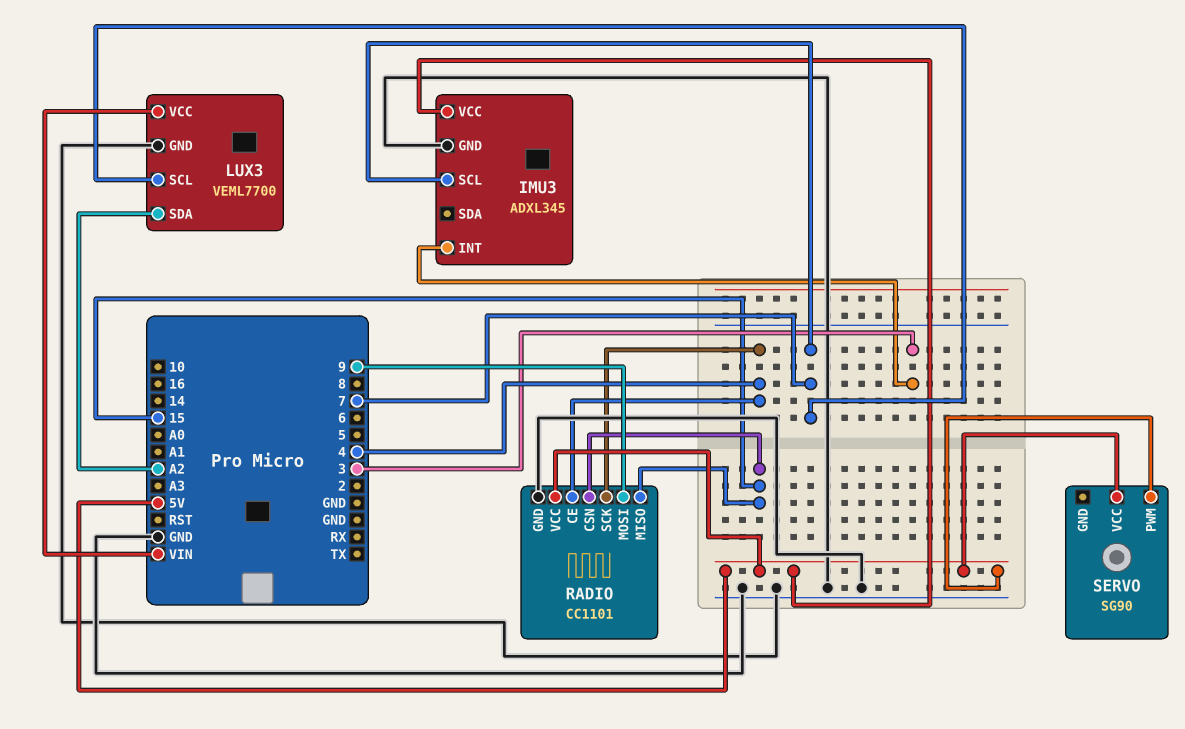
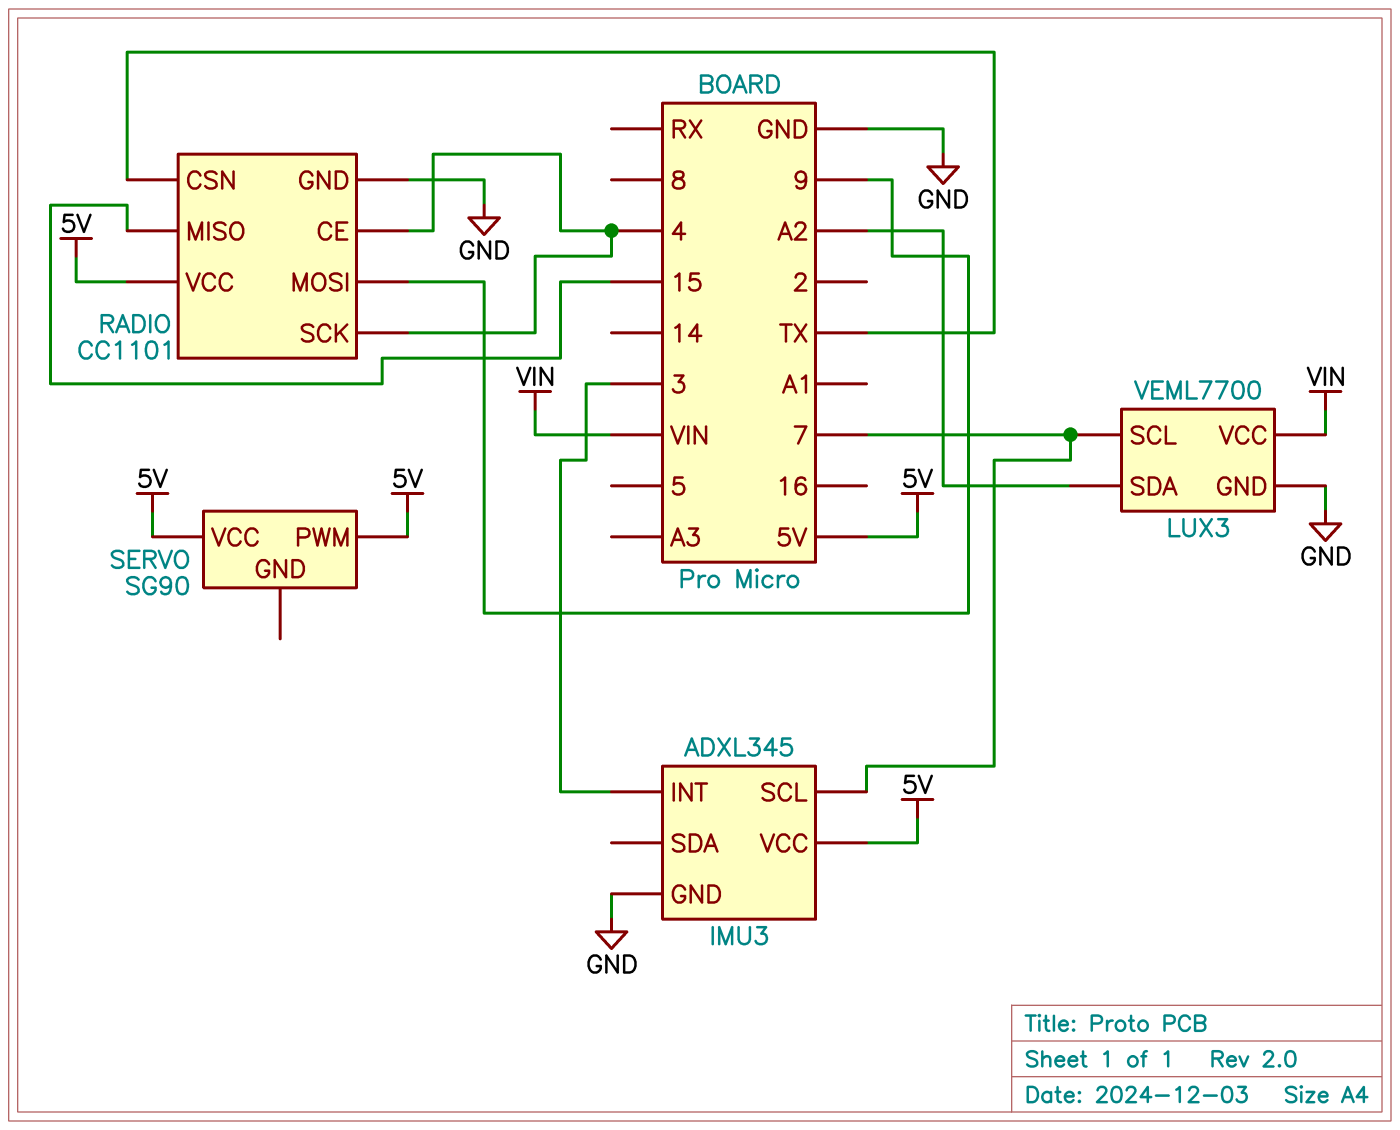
RADIO pin CSN: 15 -> TX

